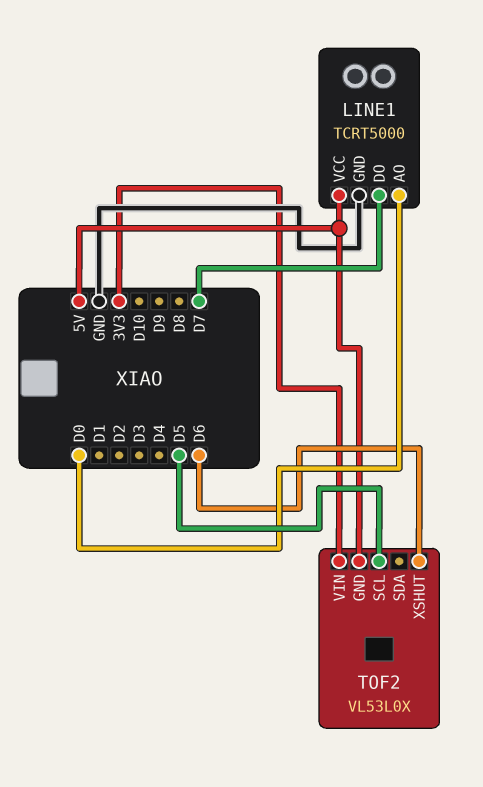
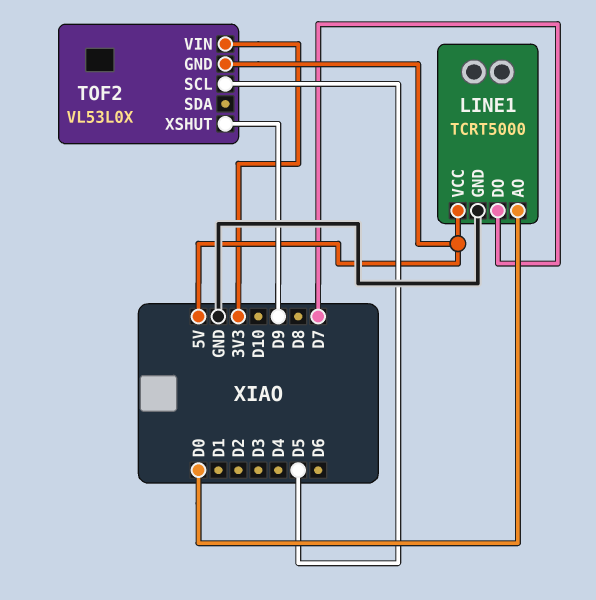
TOF2 pin XSHUT: D6 -> D9

